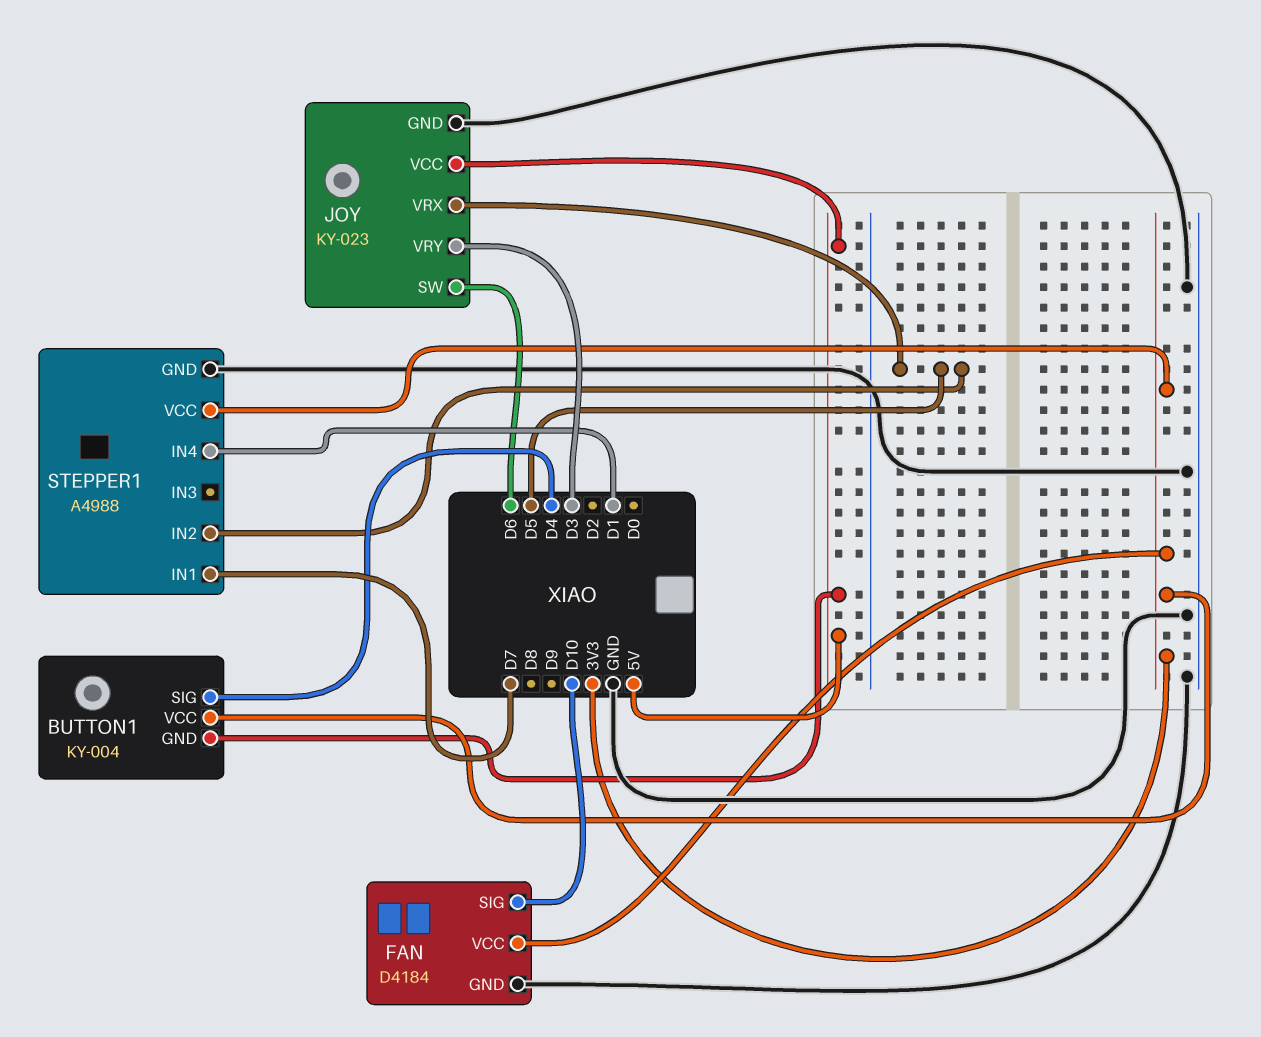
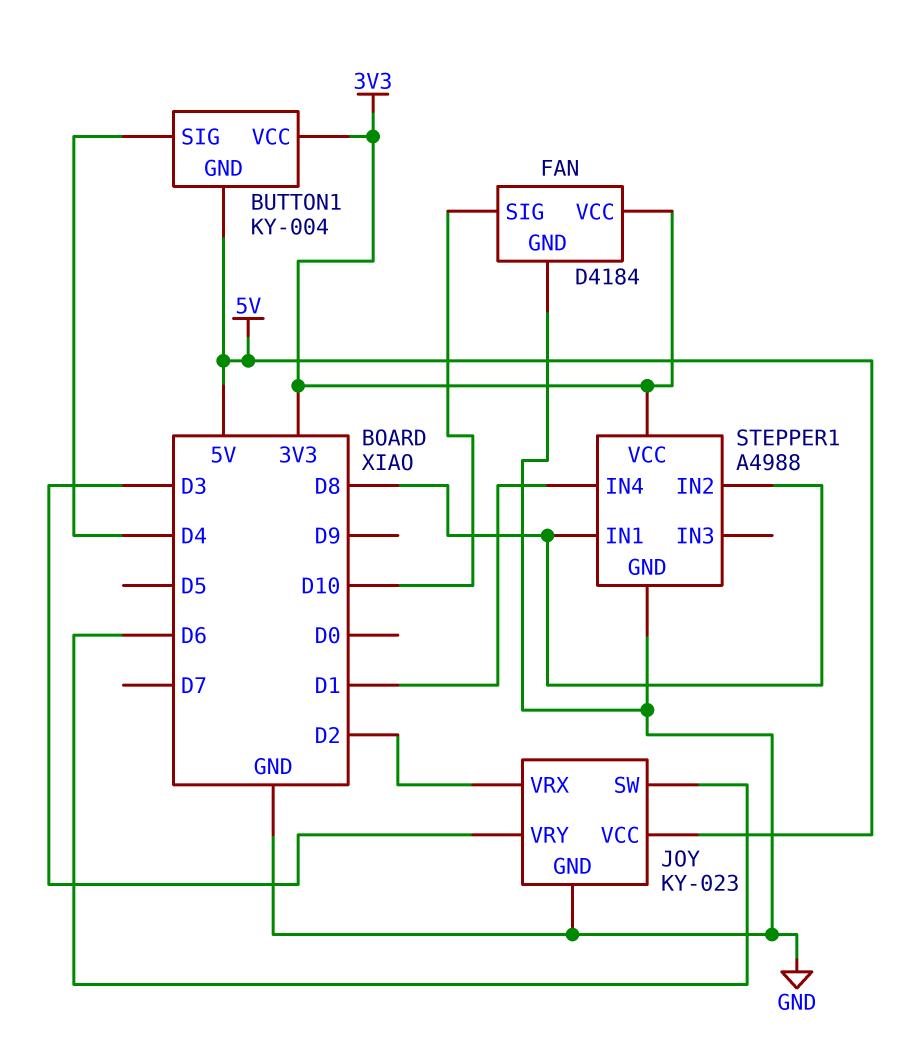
JOY pin VRX: D5 -> D2
STEPPER1 pin IN1: D7 -> D8
STEPPER1 pin IN2: D5 -> D8

